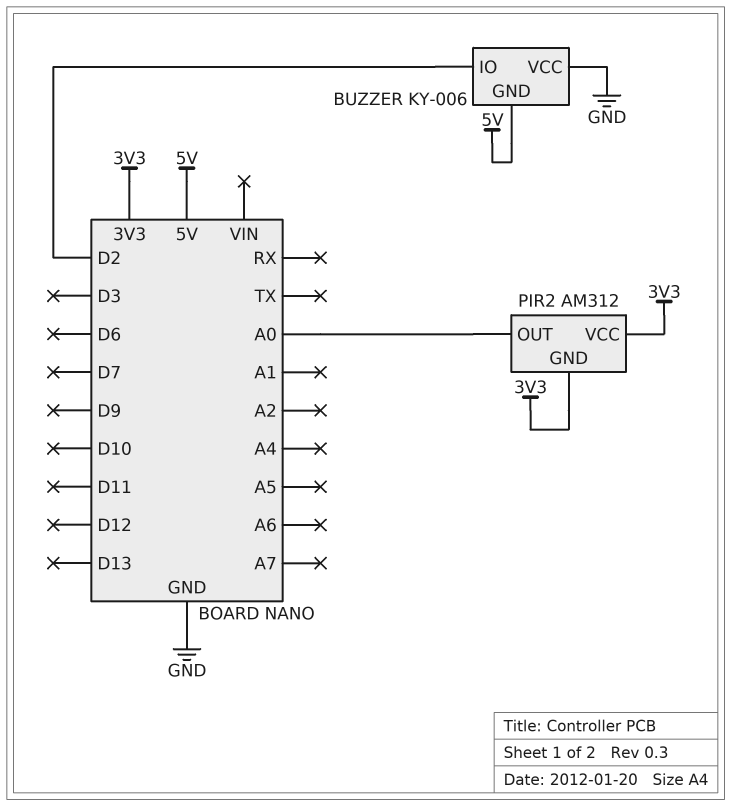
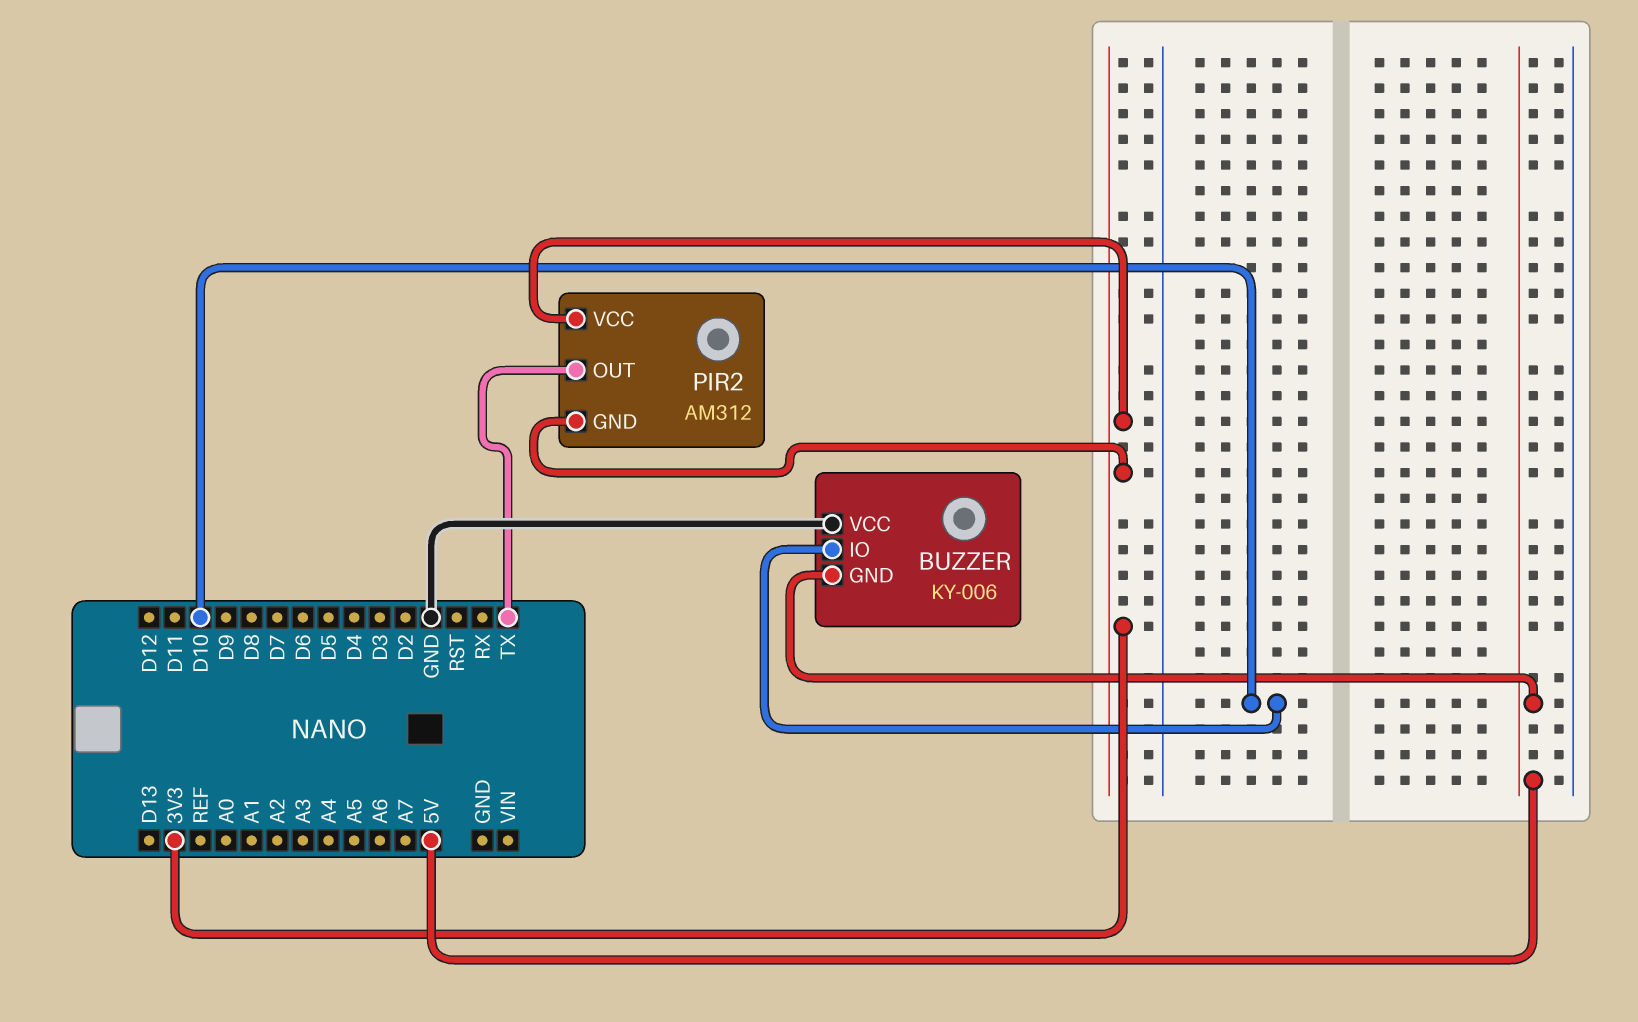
BUZZER pin IO: D2 -> D10
PIR2 pin OUT: A0 -> TX

